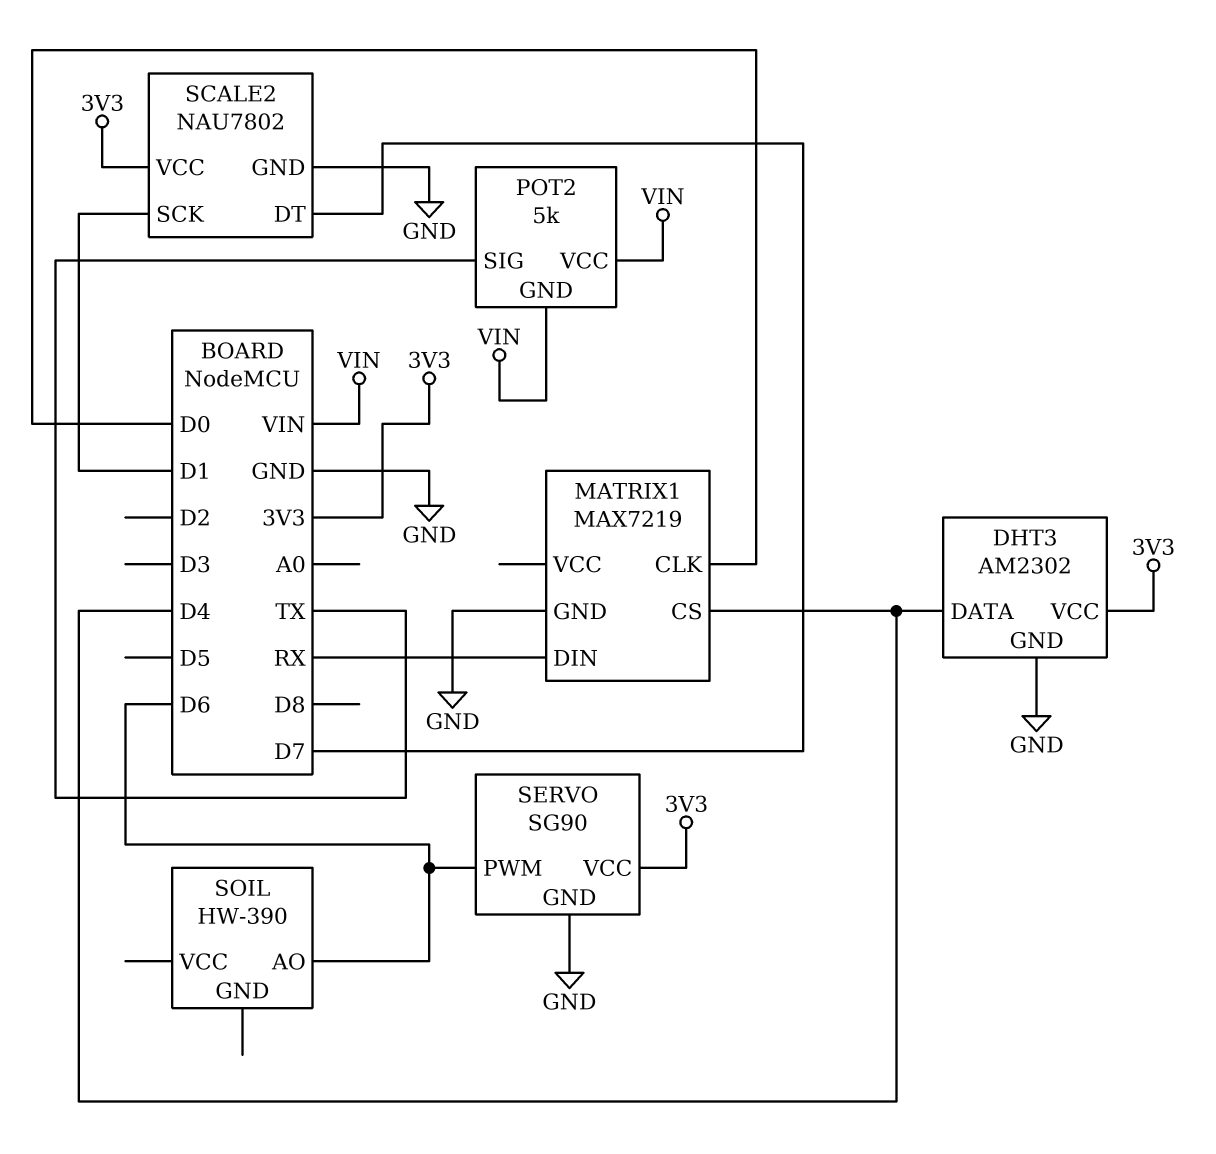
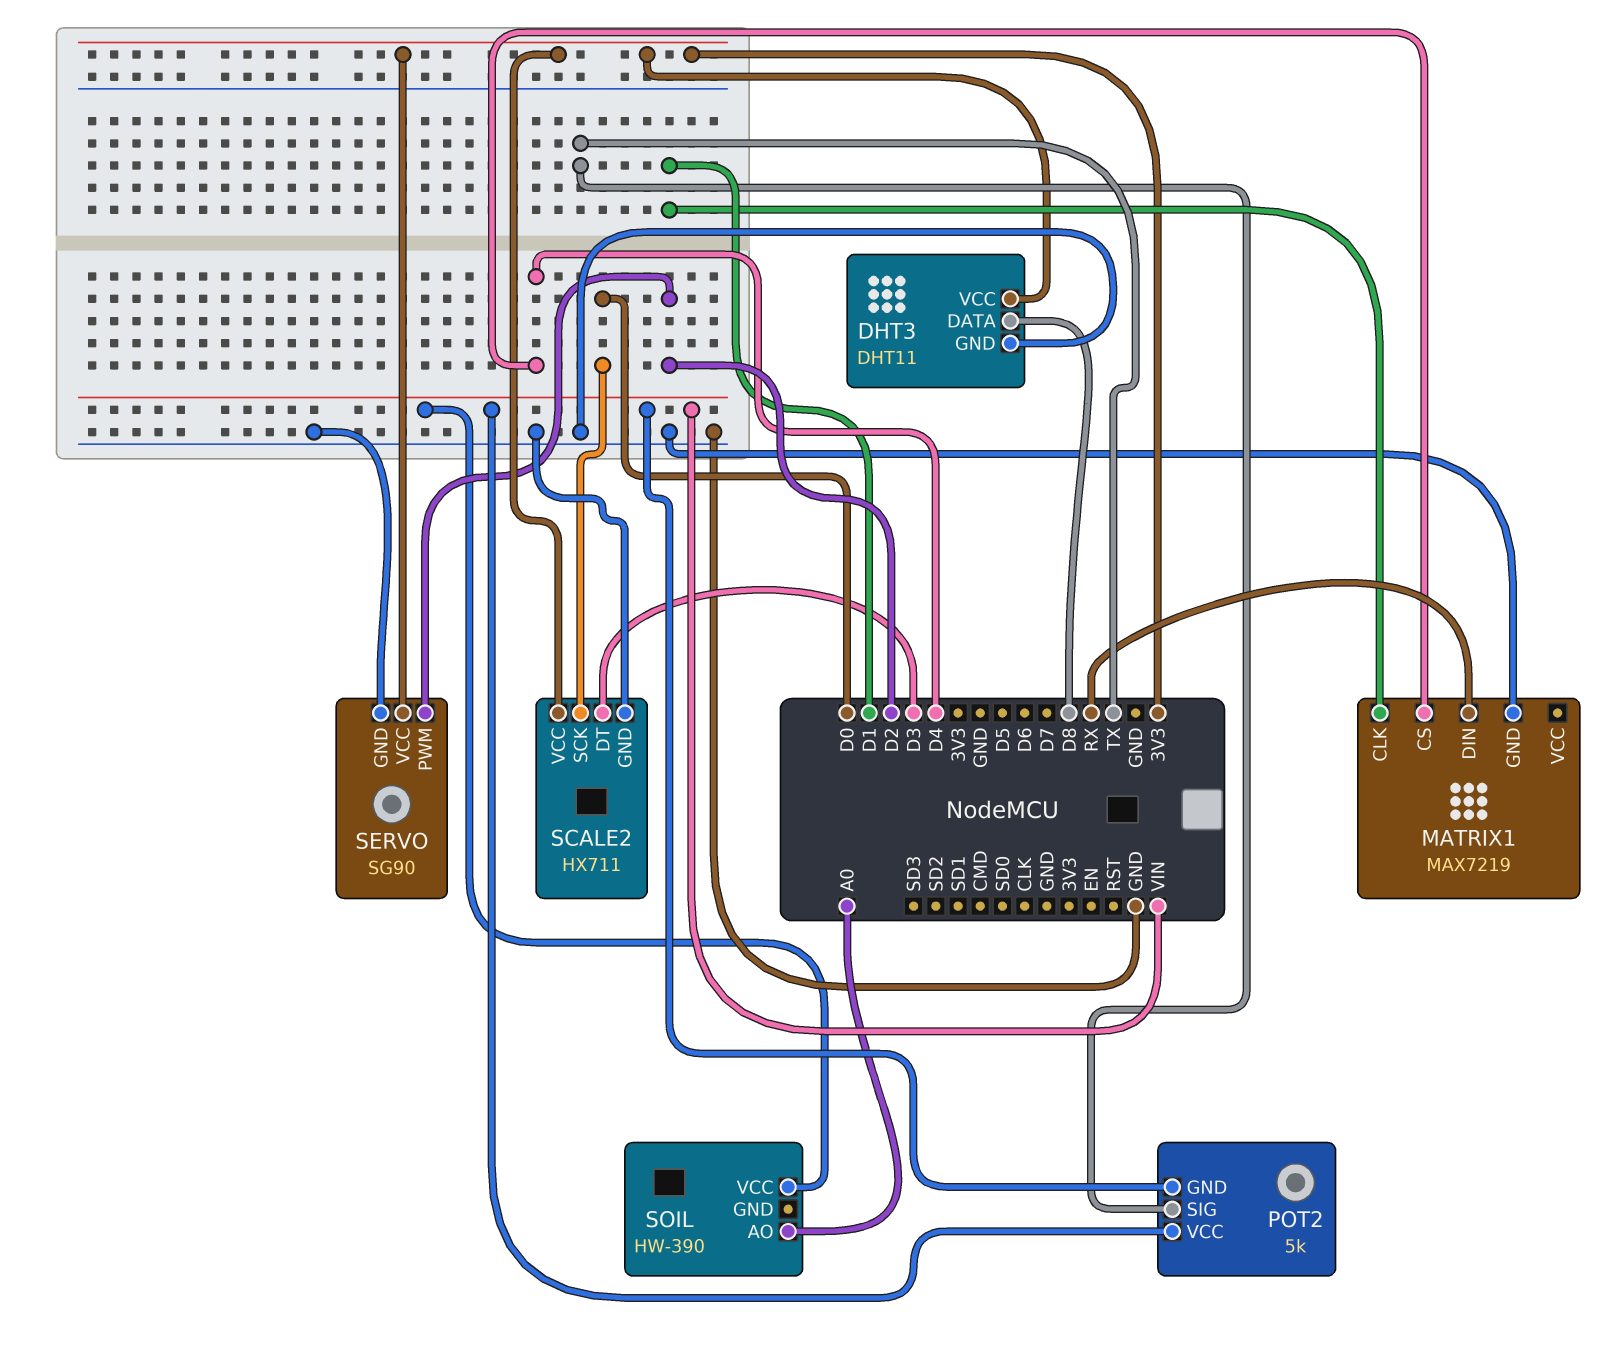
DHT3: AM2302 -> DHT11
DHT3 pin DATA: D4 -> D8
MATRIX1 pin CLK: D0 -> D1
SCALE2: NAU7802 -> HX711
SCALE2 pin DT: D7 -> D3
SCALE2 pin SCK: D1 -> D0
SERVO pin PWM: D6 -> D2
SOIL pin AO: D6 -> A0
SOIL pin VCC: none -> VIN

